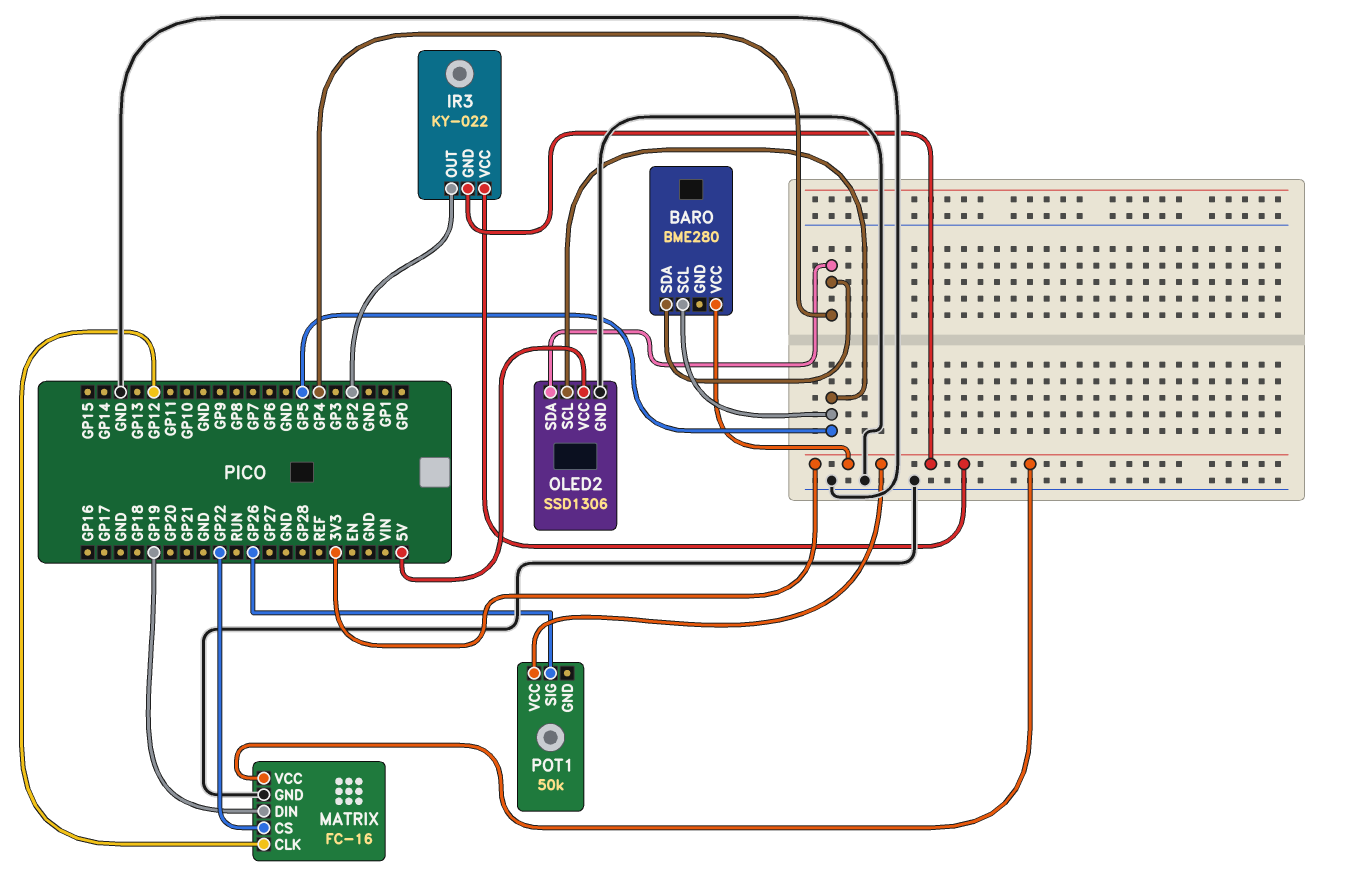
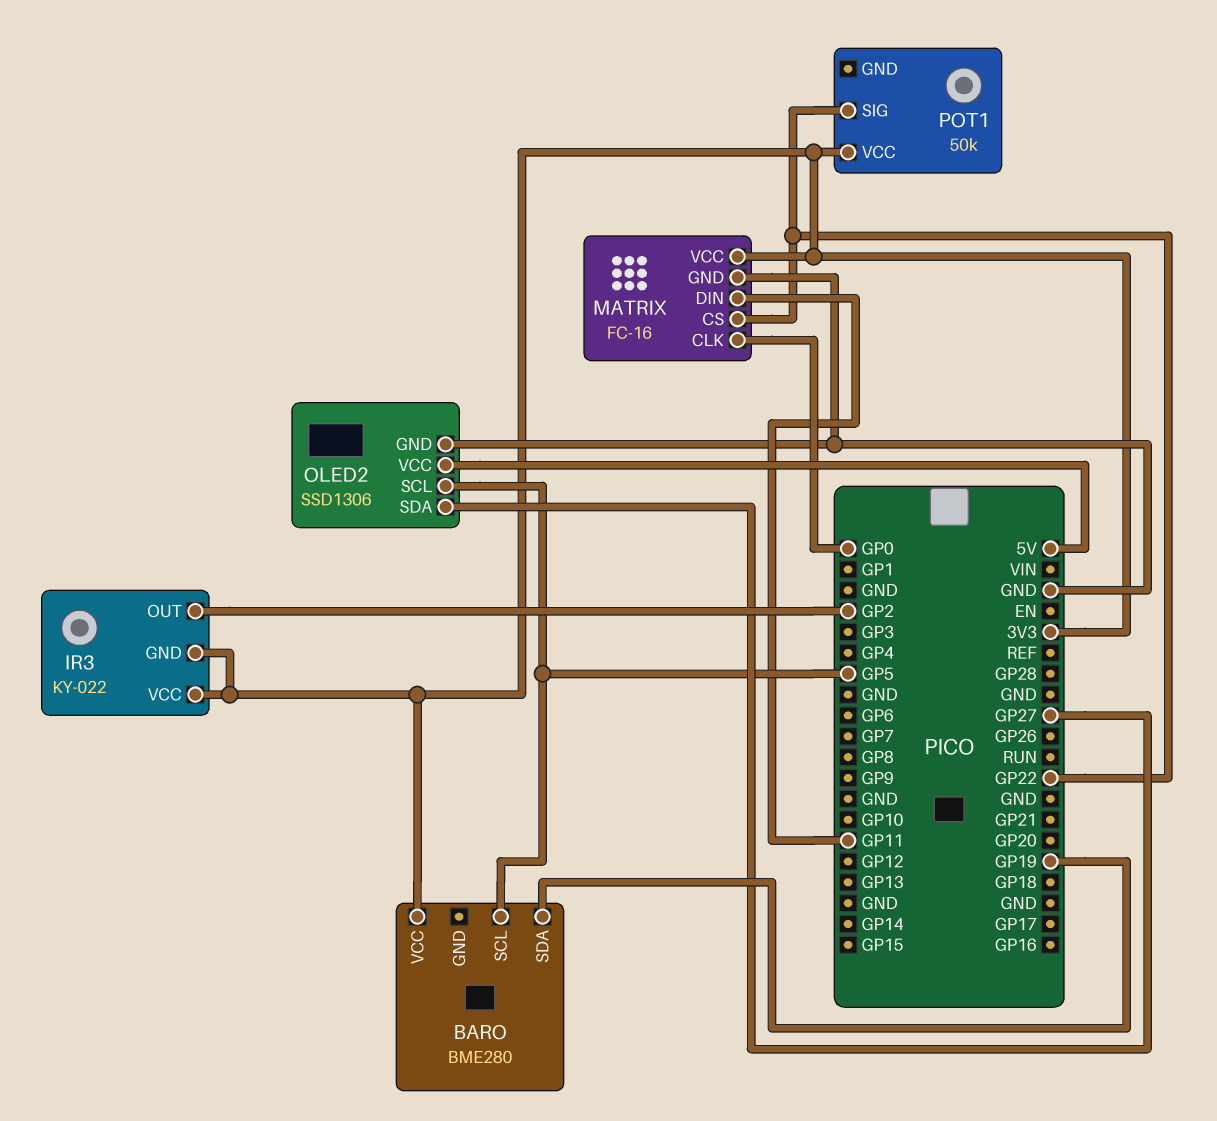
BARO pin SDA: GP4 -> GP19
MATRIX pin CLK: GP12 -> GP0
MATRIX pin DIN: GP19 -> GP11
OLED2 pin SDA: GP4 -> GP27
POT1 pin SIG: GP26 -> GP22

